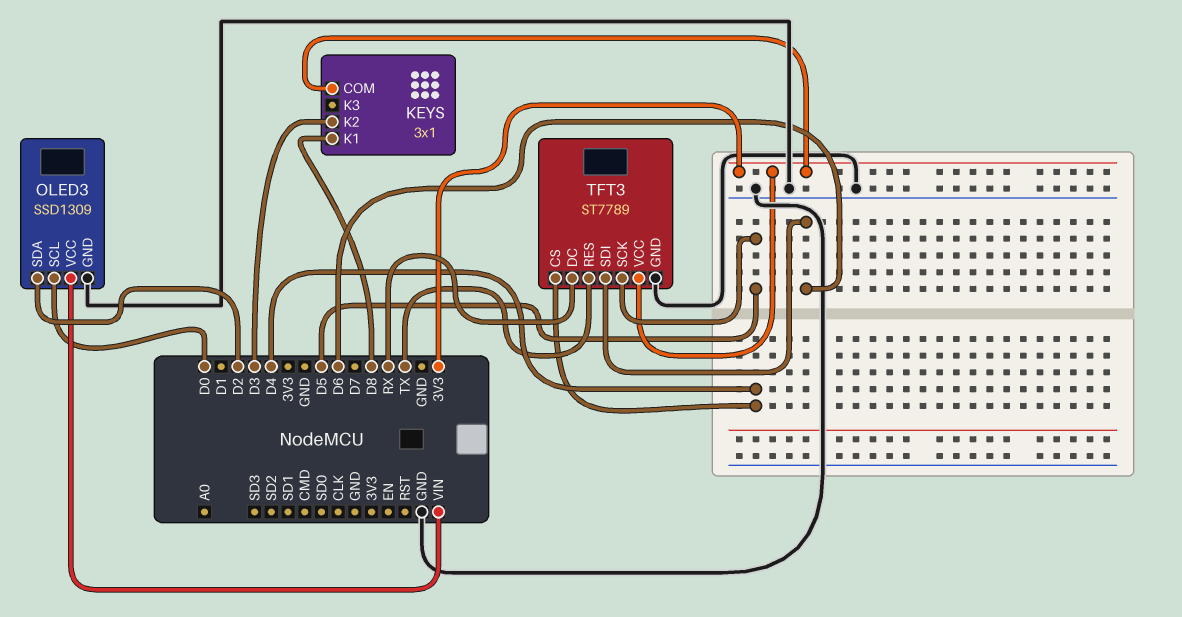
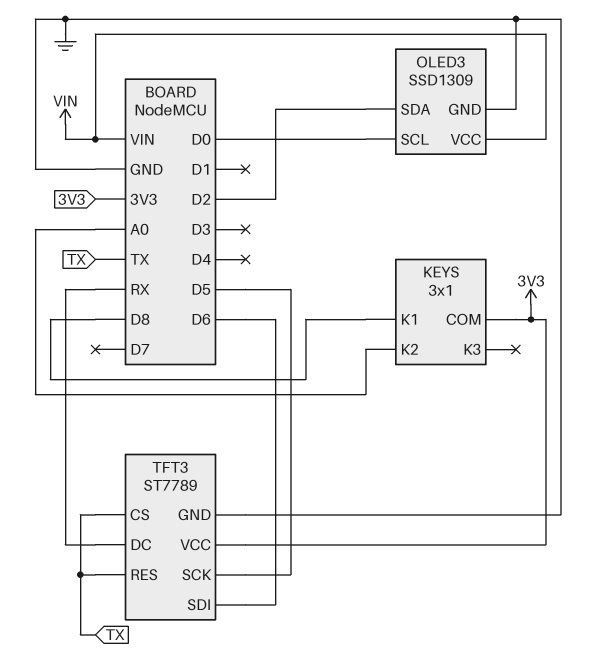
KEYS pin K2: D3 -> A0
TFT3 pin CS: D4 -> TX

